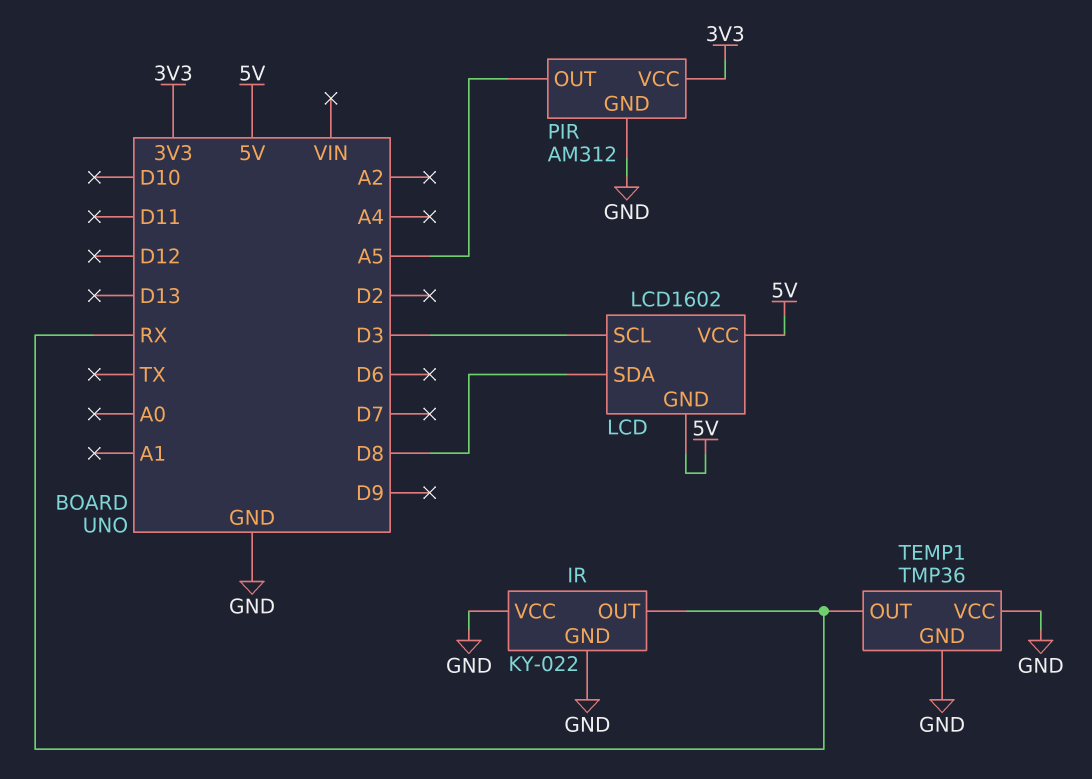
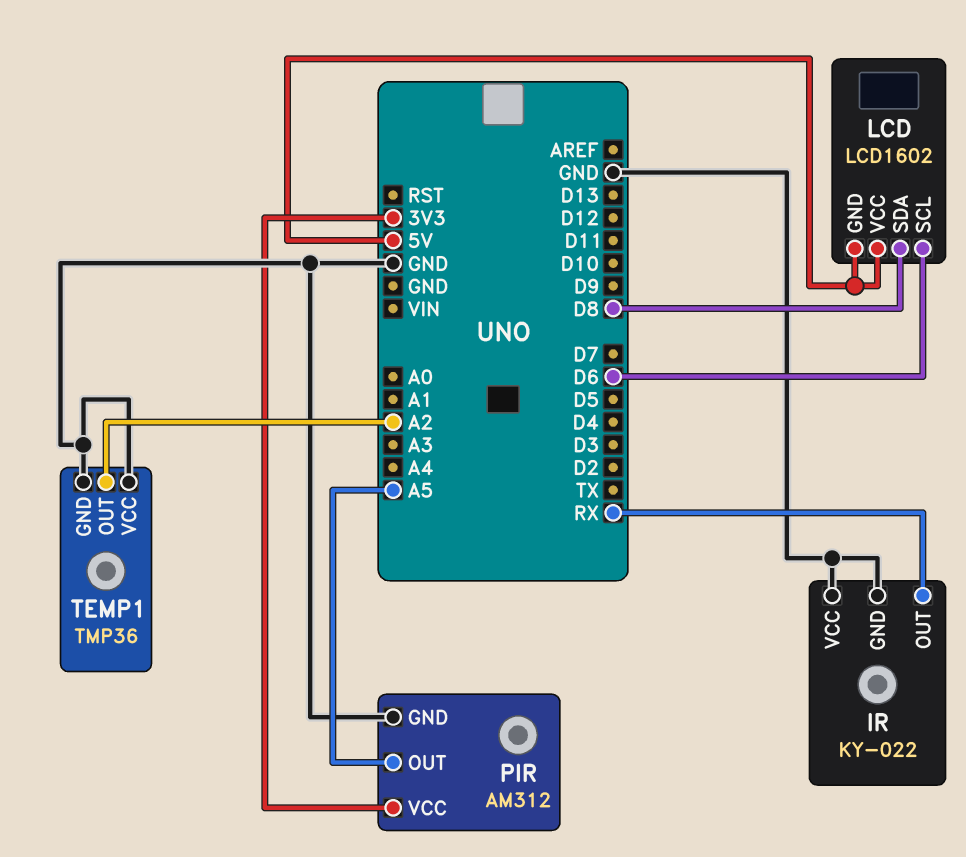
LCD pin SCL: D3 -> D6
TEMP1 pin OUT: RX -> A2

